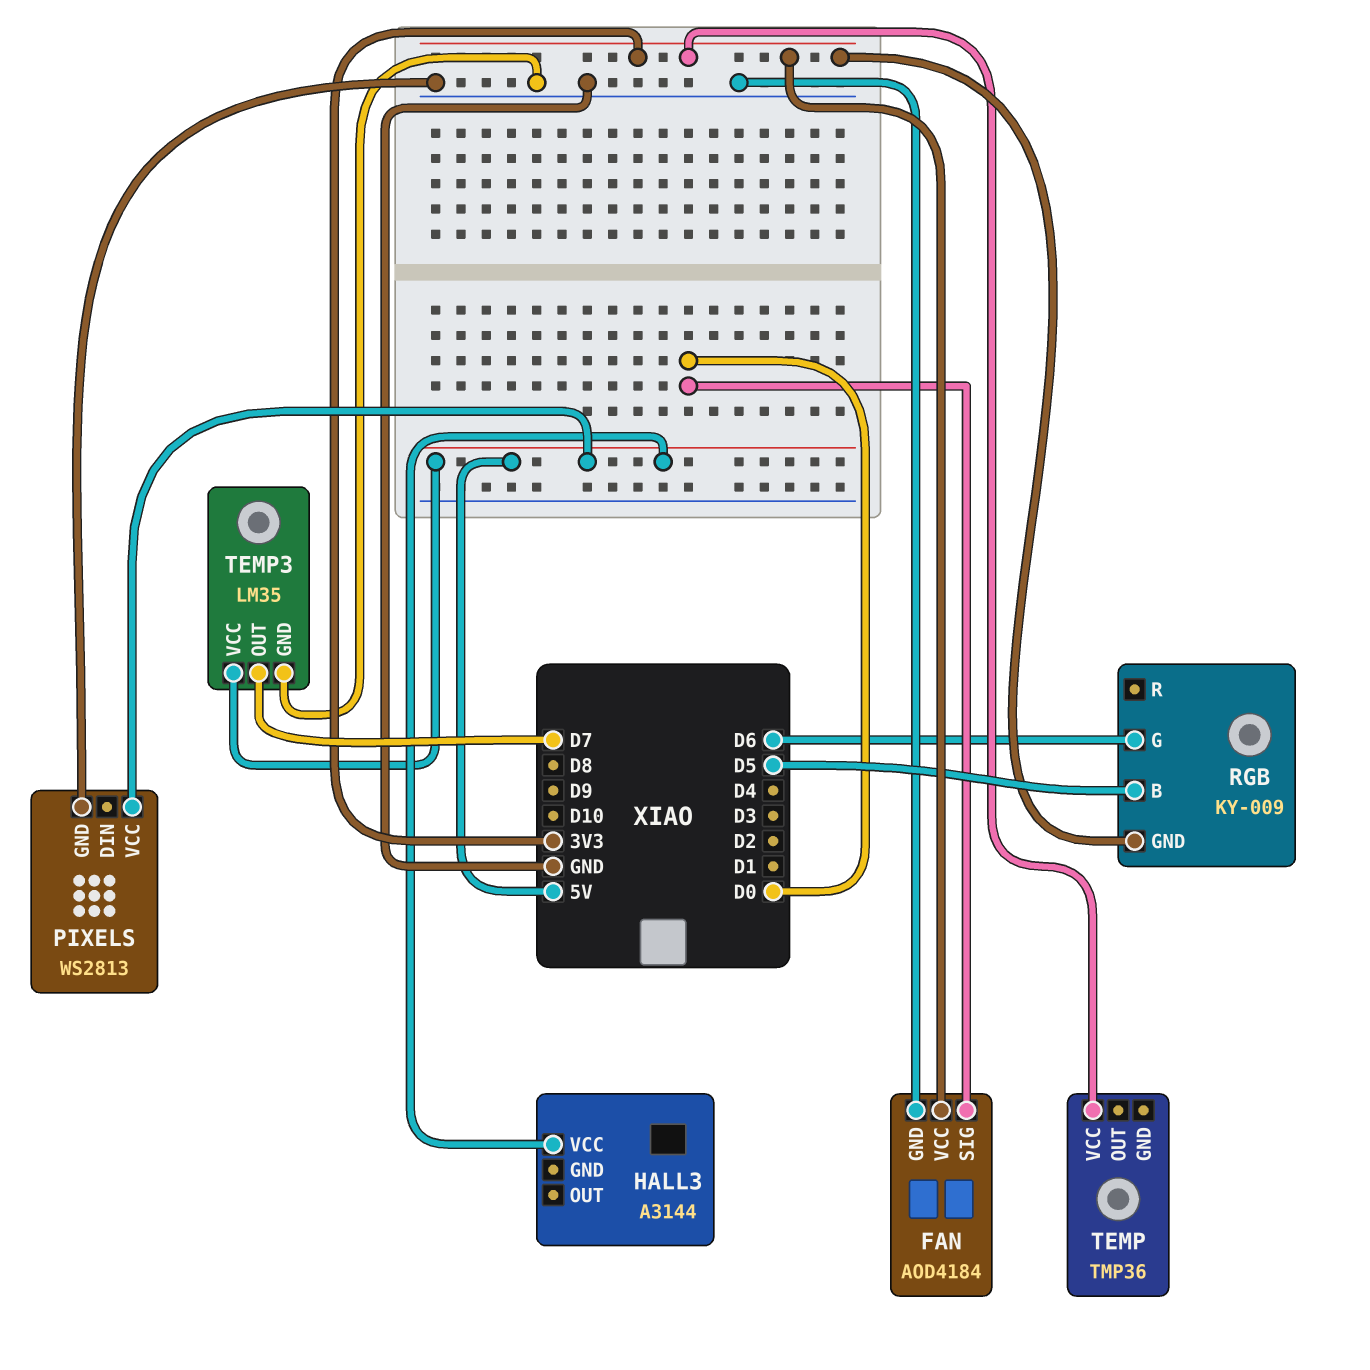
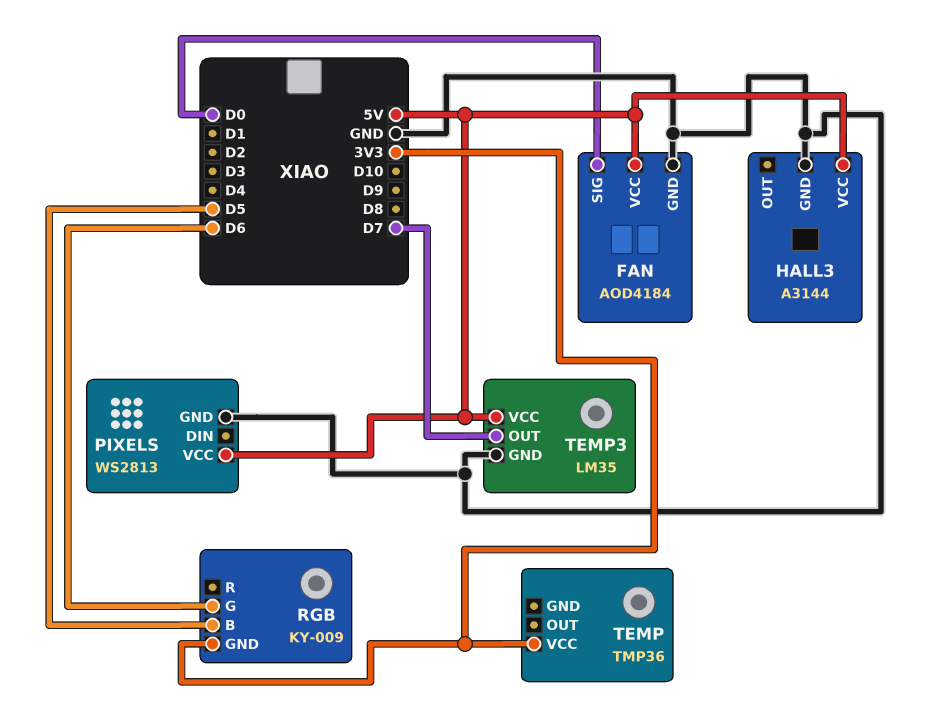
FAN pin VCC: 3V3 -> 5V
HALL3 pin GND: none -> GND

